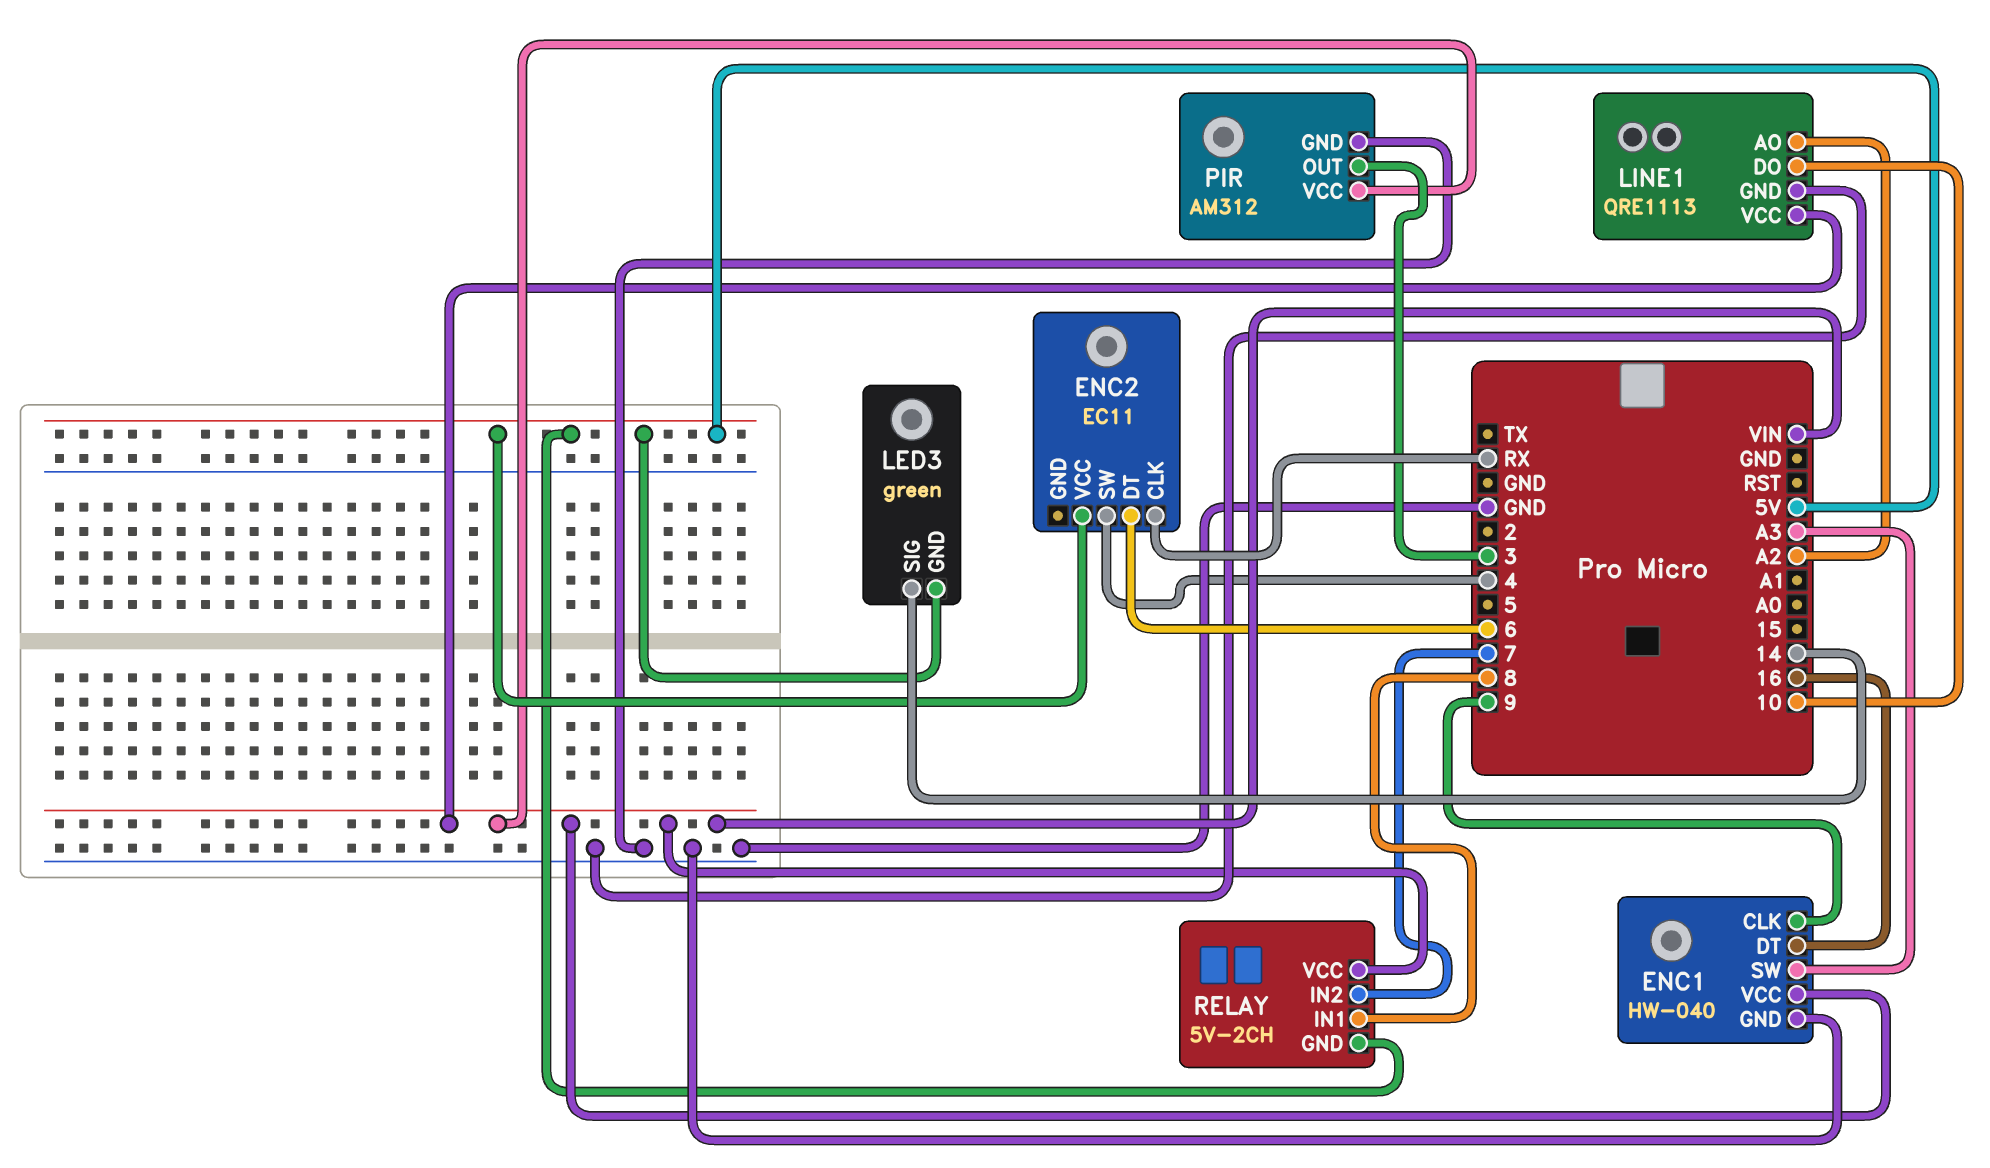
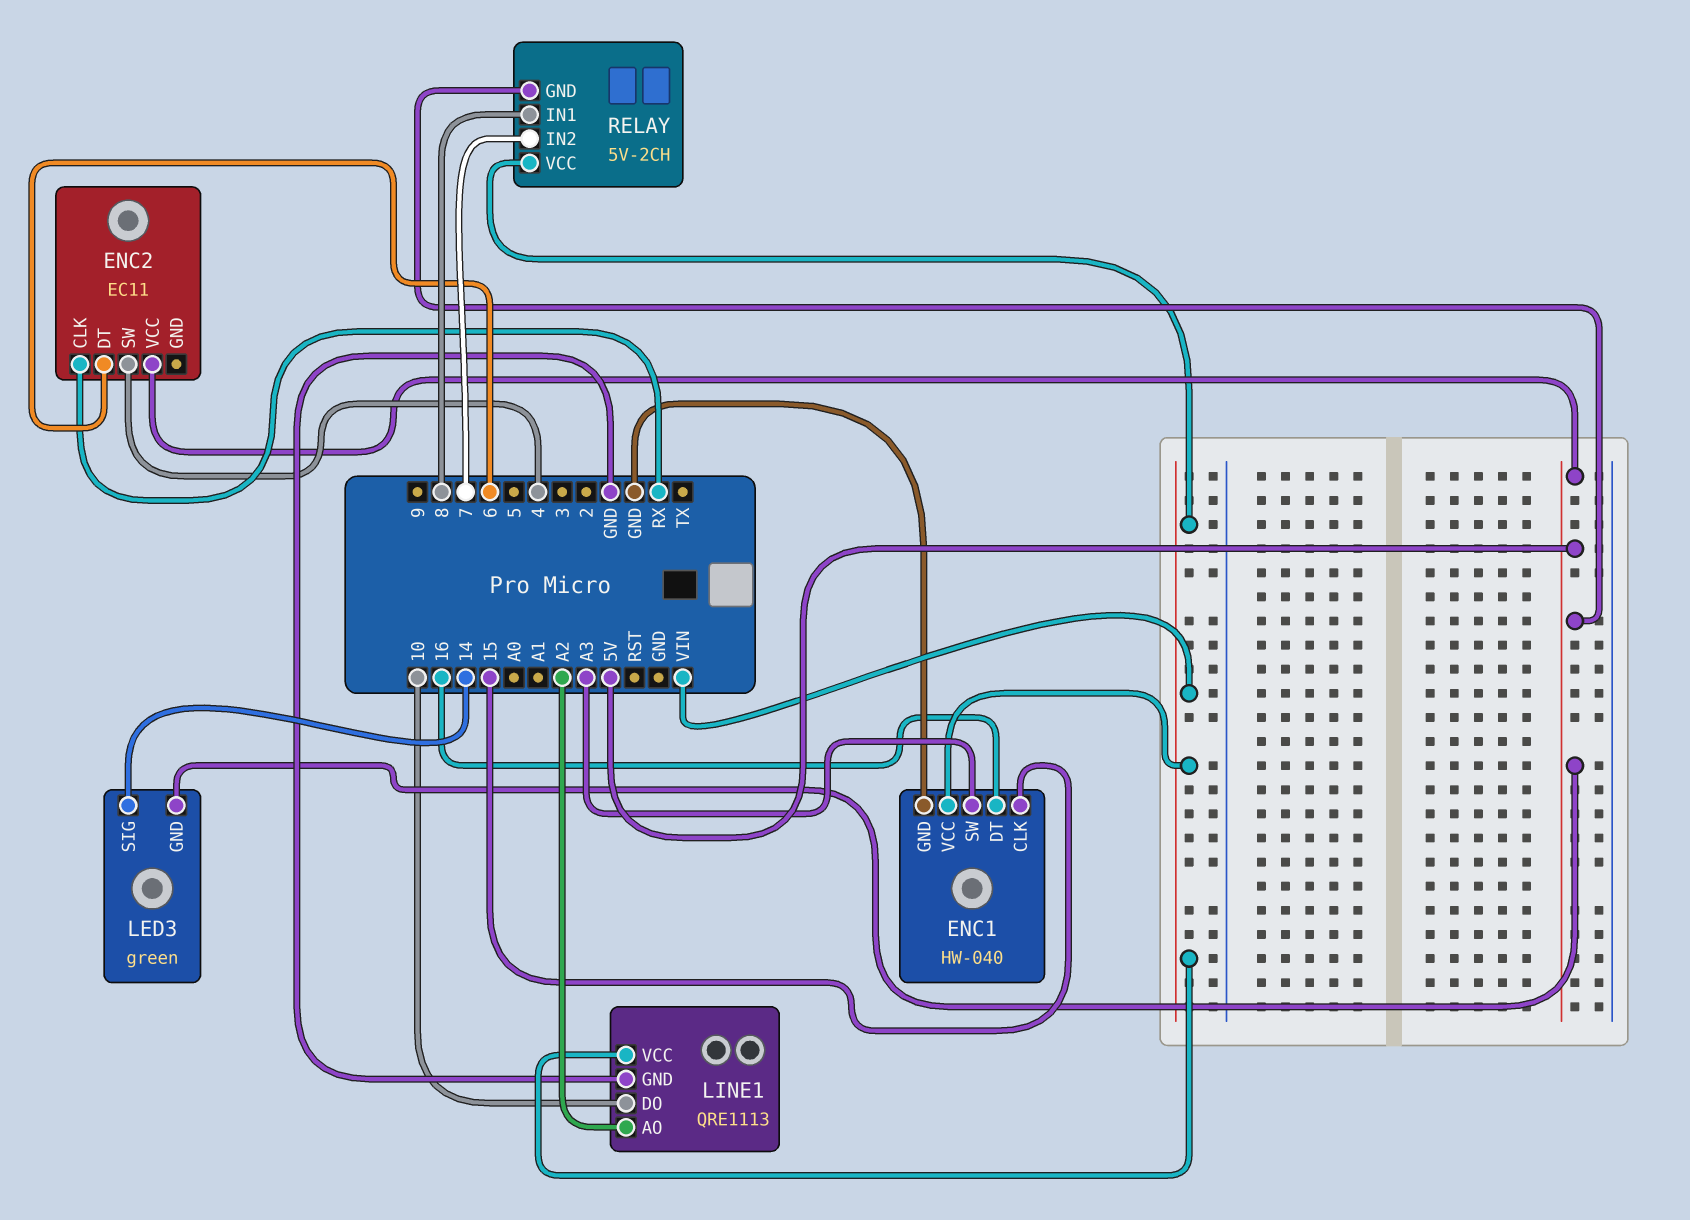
ENC1 pin CLK: 9 -> 15
PIR: AM312 -> none
PIR pin GND: GND -> none
PIR pin OUT: 3 -> none
PIR pin VCC: VIN -> none

